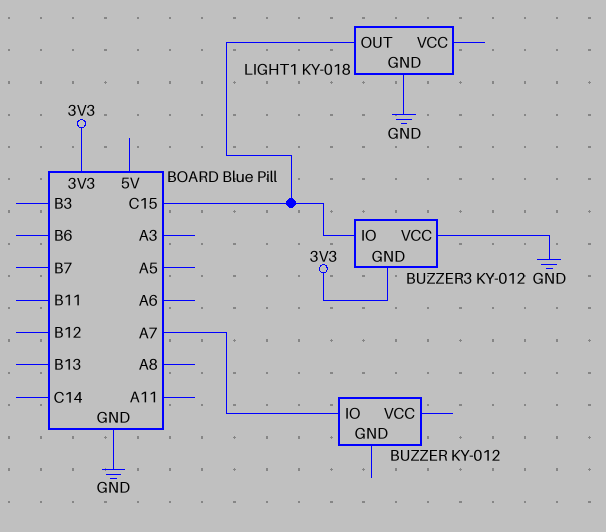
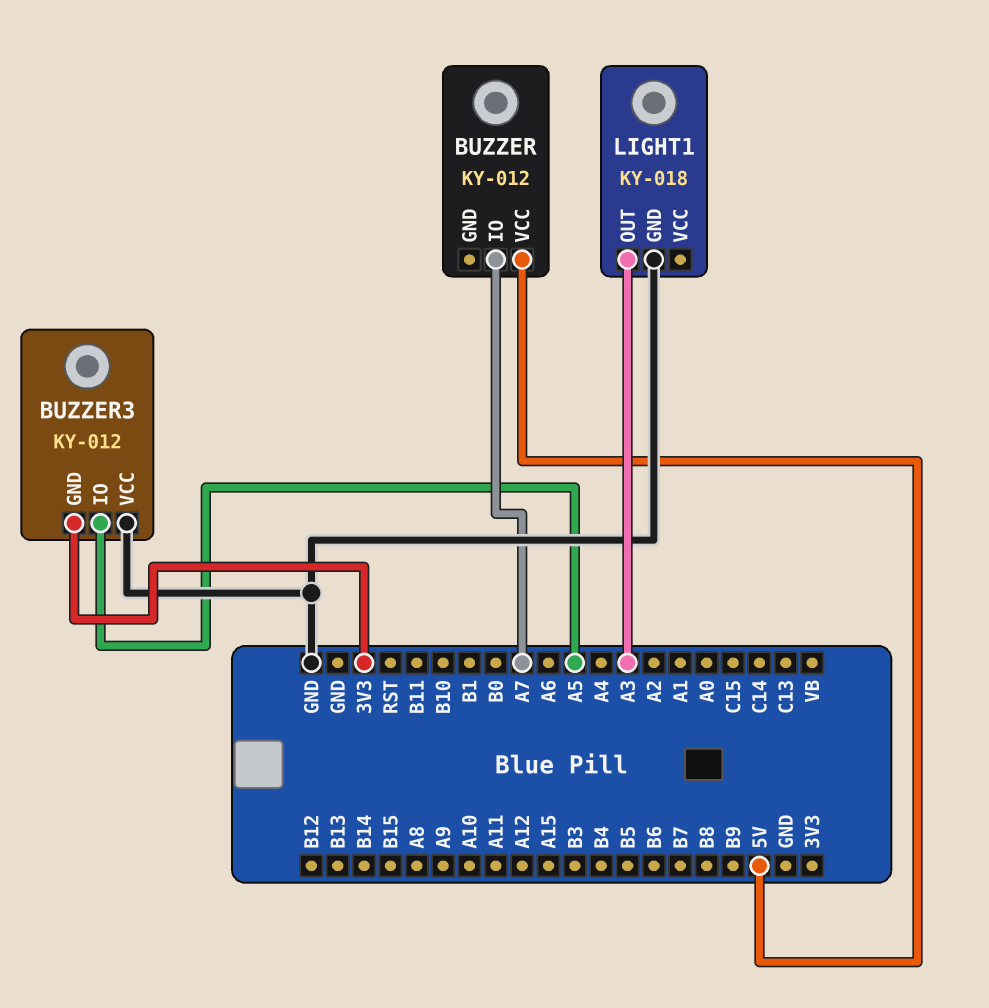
BUZZER pin VCC: none -> 5V
BUZZER3 pin IO: C15 -> A5
LIGHT1 pin OUT: C15 -> A3

